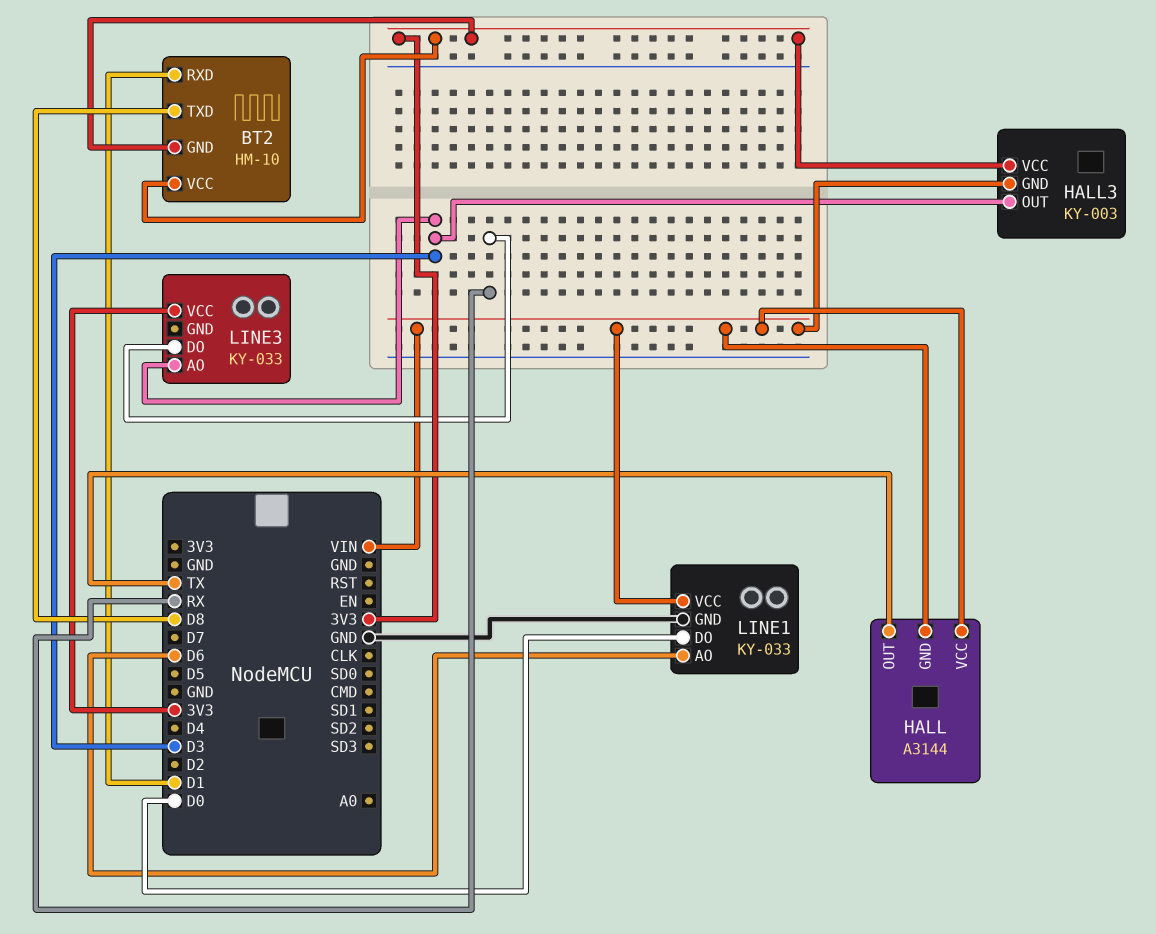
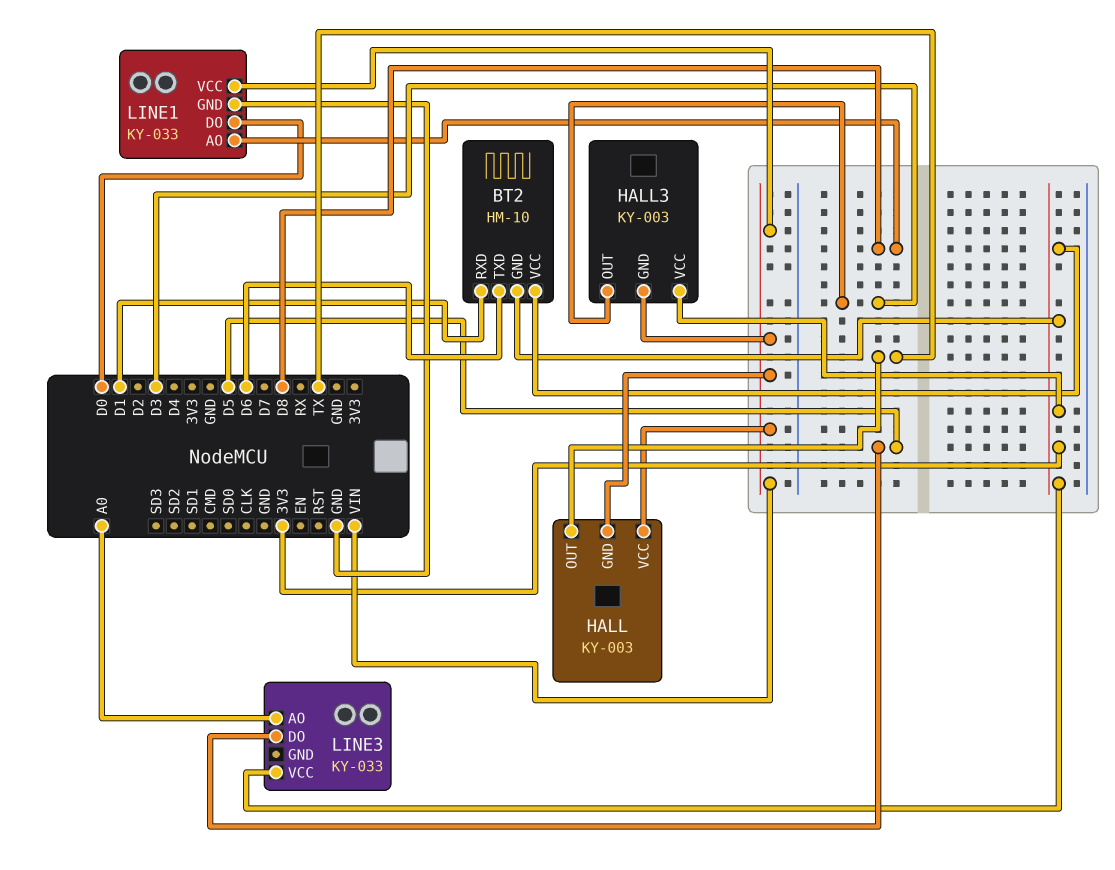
BT2 pin TXD: D8 -> D6
HALL: A3144 -> KY-003
LINE1 pin AO: D6 -> D8
LINE3 pin AO: D3 -> A0
LINE3 pin DO: RX -> D5

